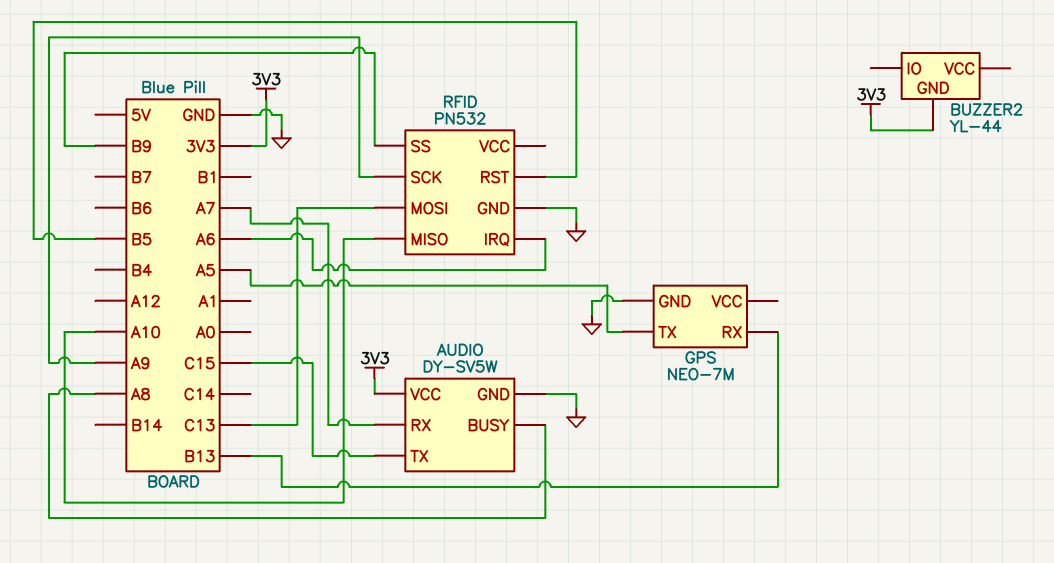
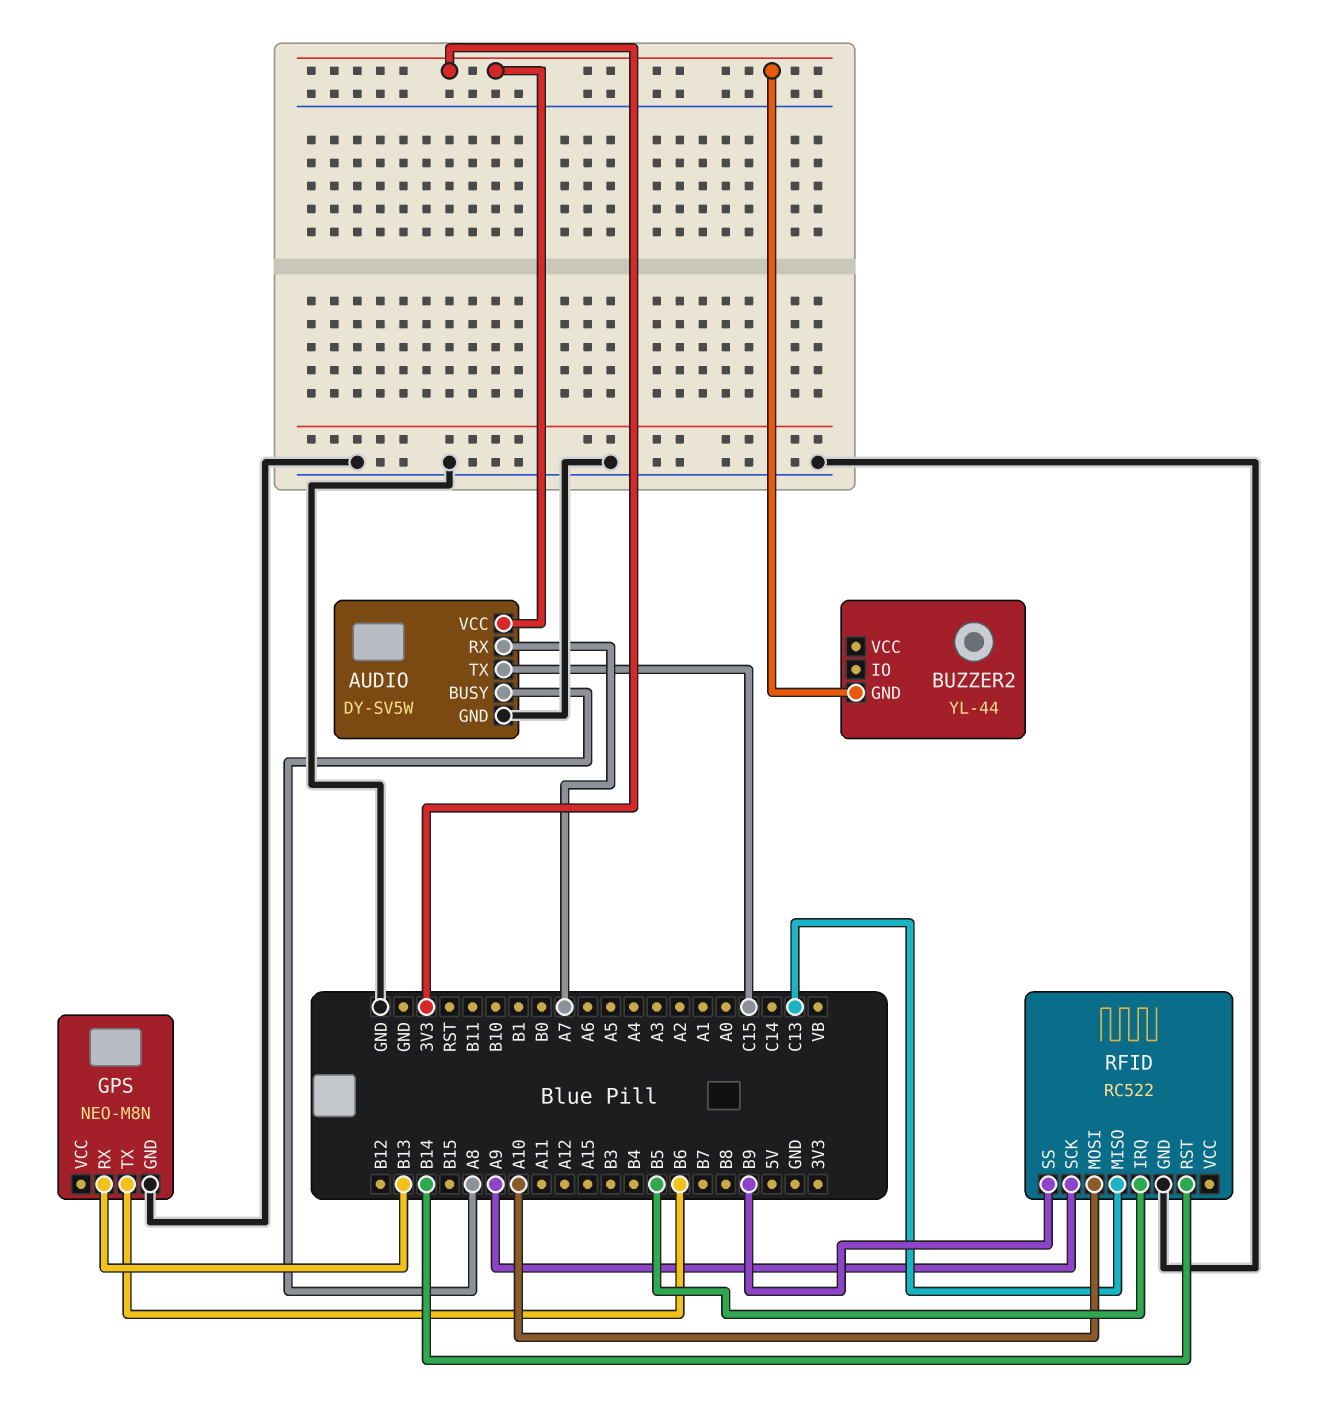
GPS: NEO-7M -> NEO-M8N
GPS pin TX: A5 -> B6
RFID: PN532 -> RC522
RFID pin IRQ: A6 -> B5
RFID pin MISO: A10 -> C13
RFID pin MOSI: C13 -> A10
RFID pin RST: B5 -> B14

